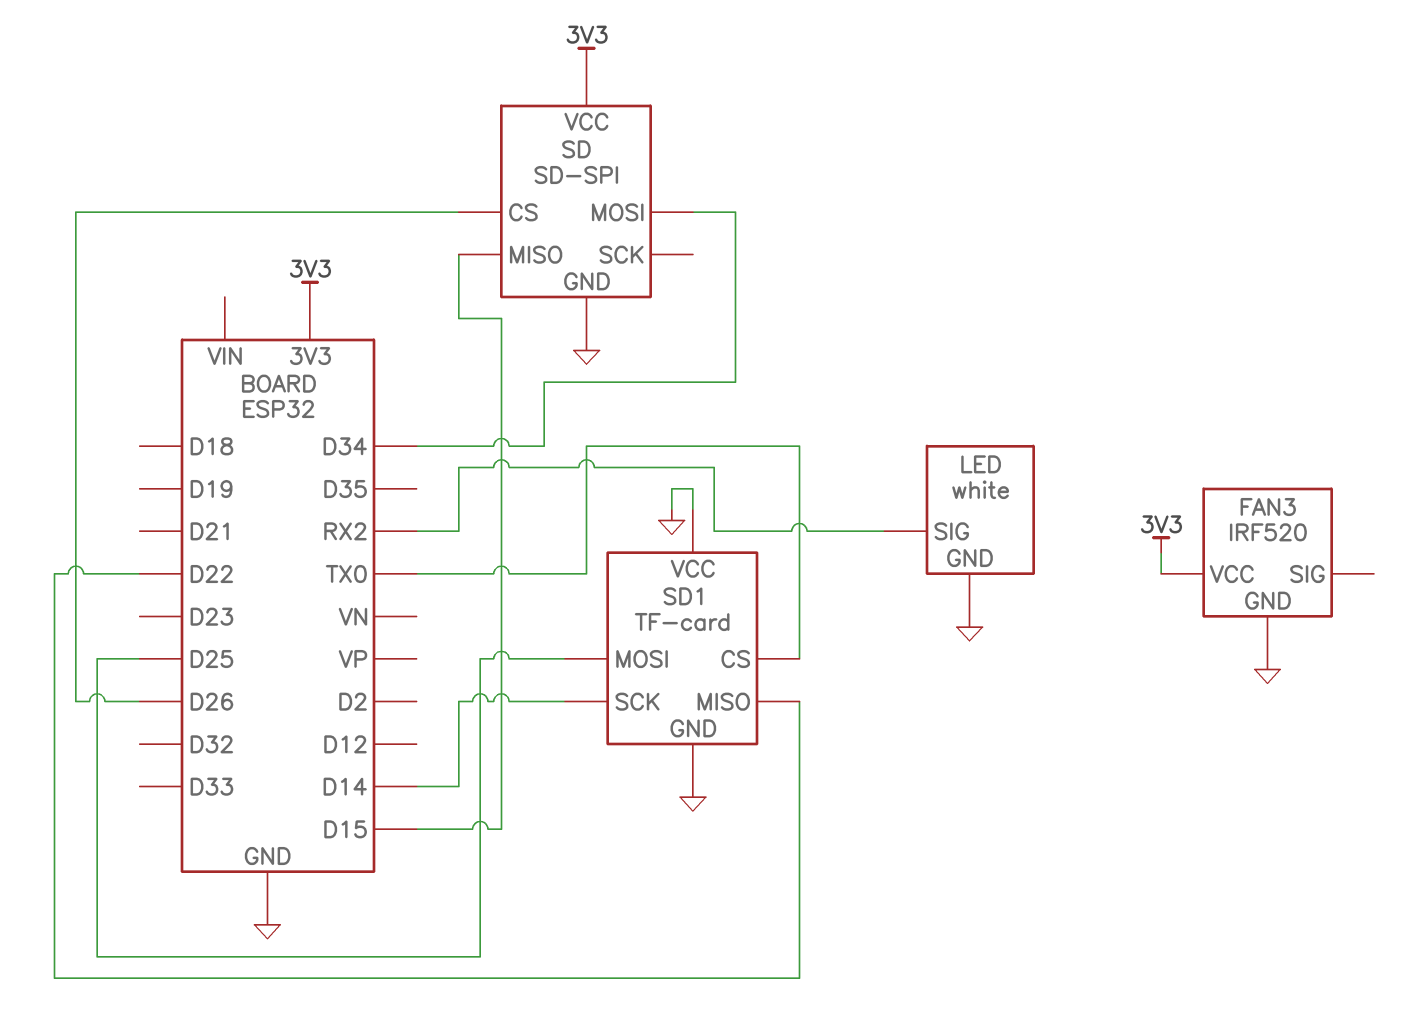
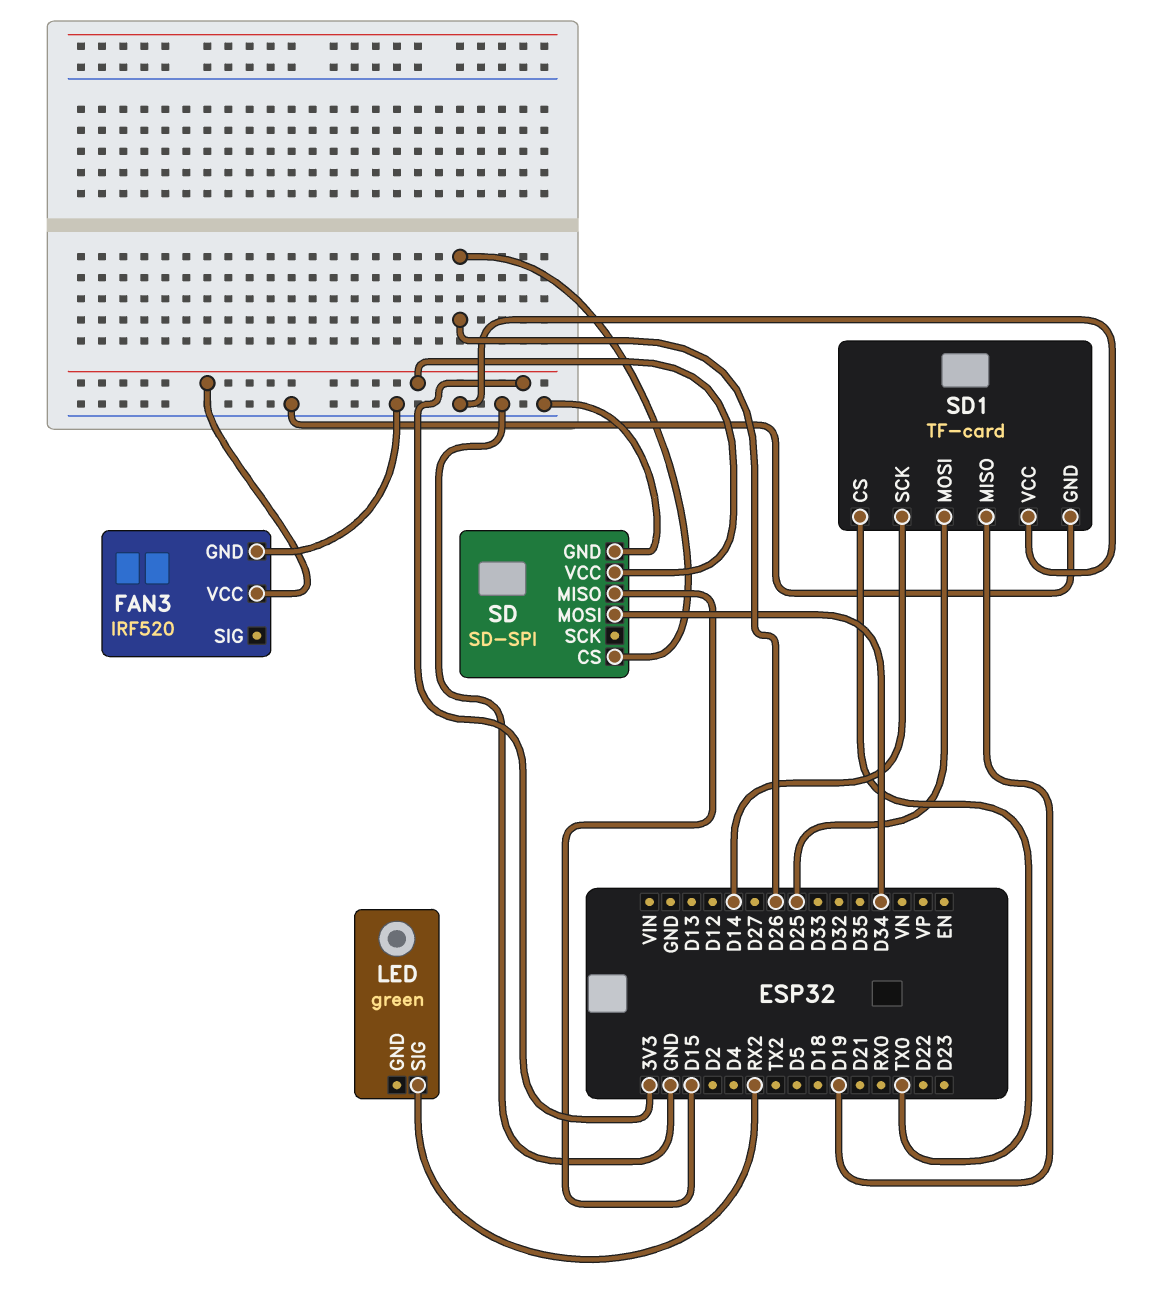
LED: white -> green
LED pin GND: GND -> none
SD1 pin MISO: D22 -> D19

